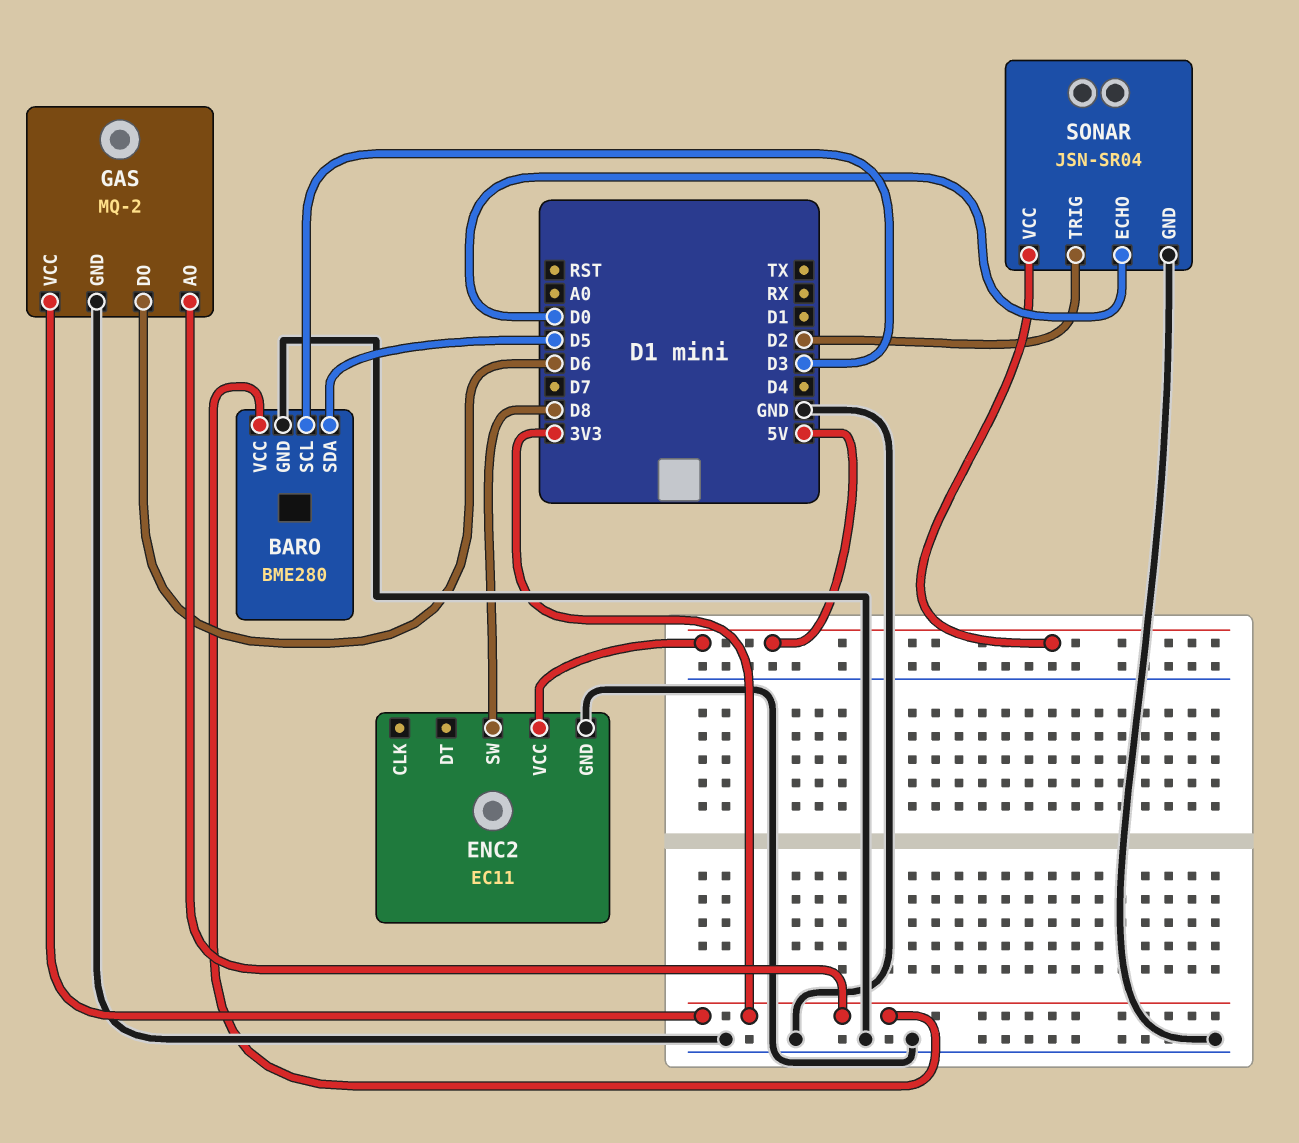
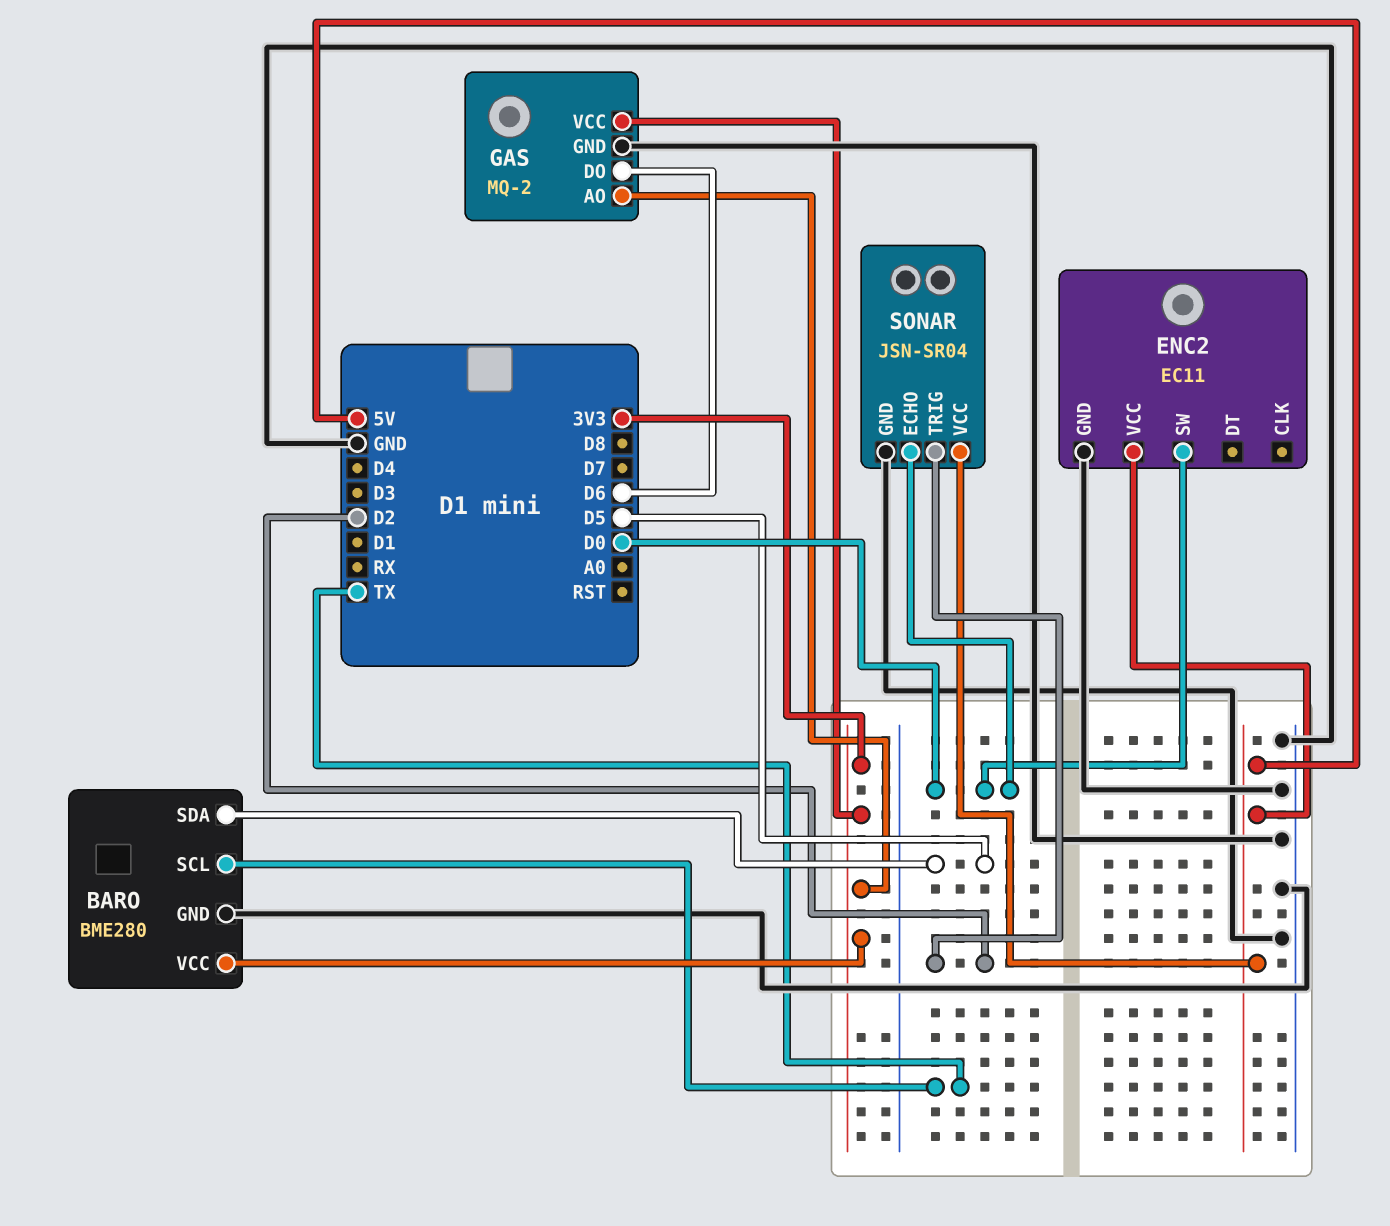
BARO pin SCL: D3 -> TX
ENC2 pin SW: D8 -> D0

